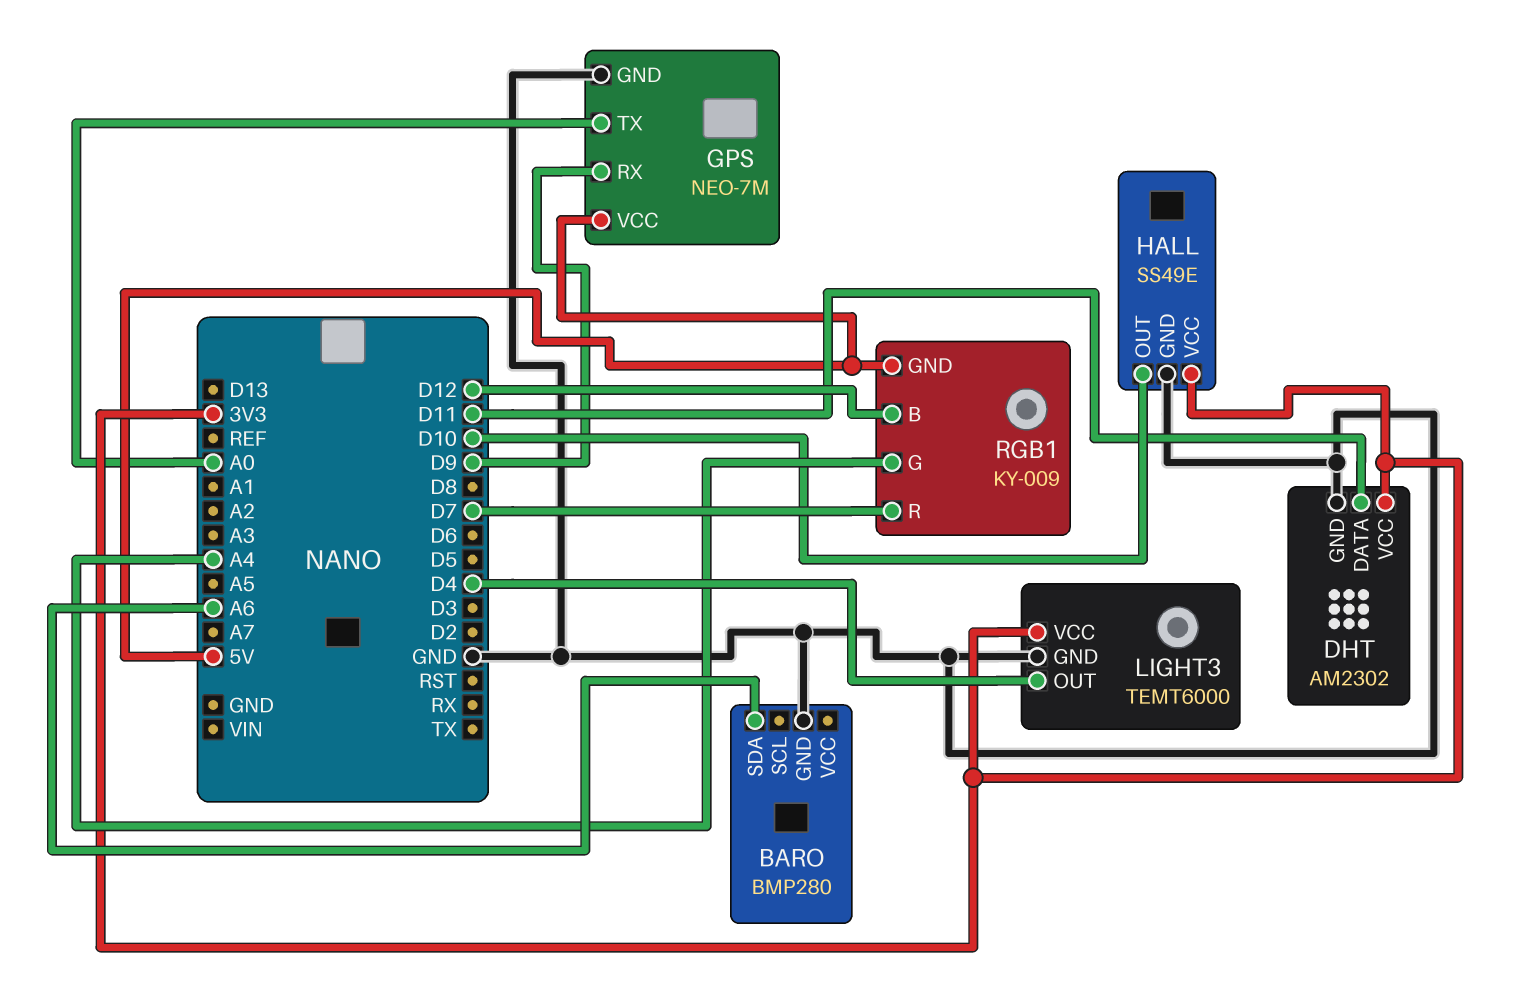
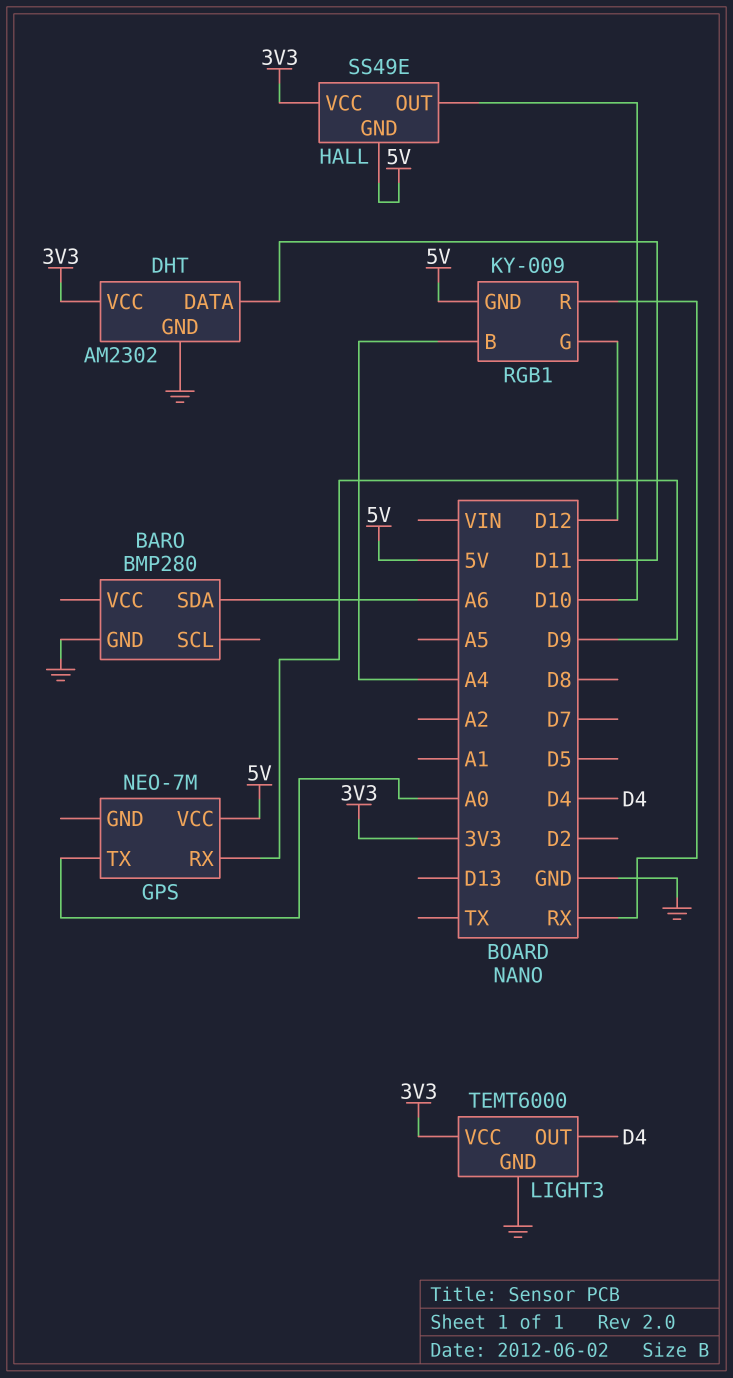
GPS pin GND: GND -> none
HALL pin GND: GND -> 5V
RGB1 pin B: D12 -> A4
RGB1 pin G: A4 -> D12
RGB1 pin R: D7 -> RX

